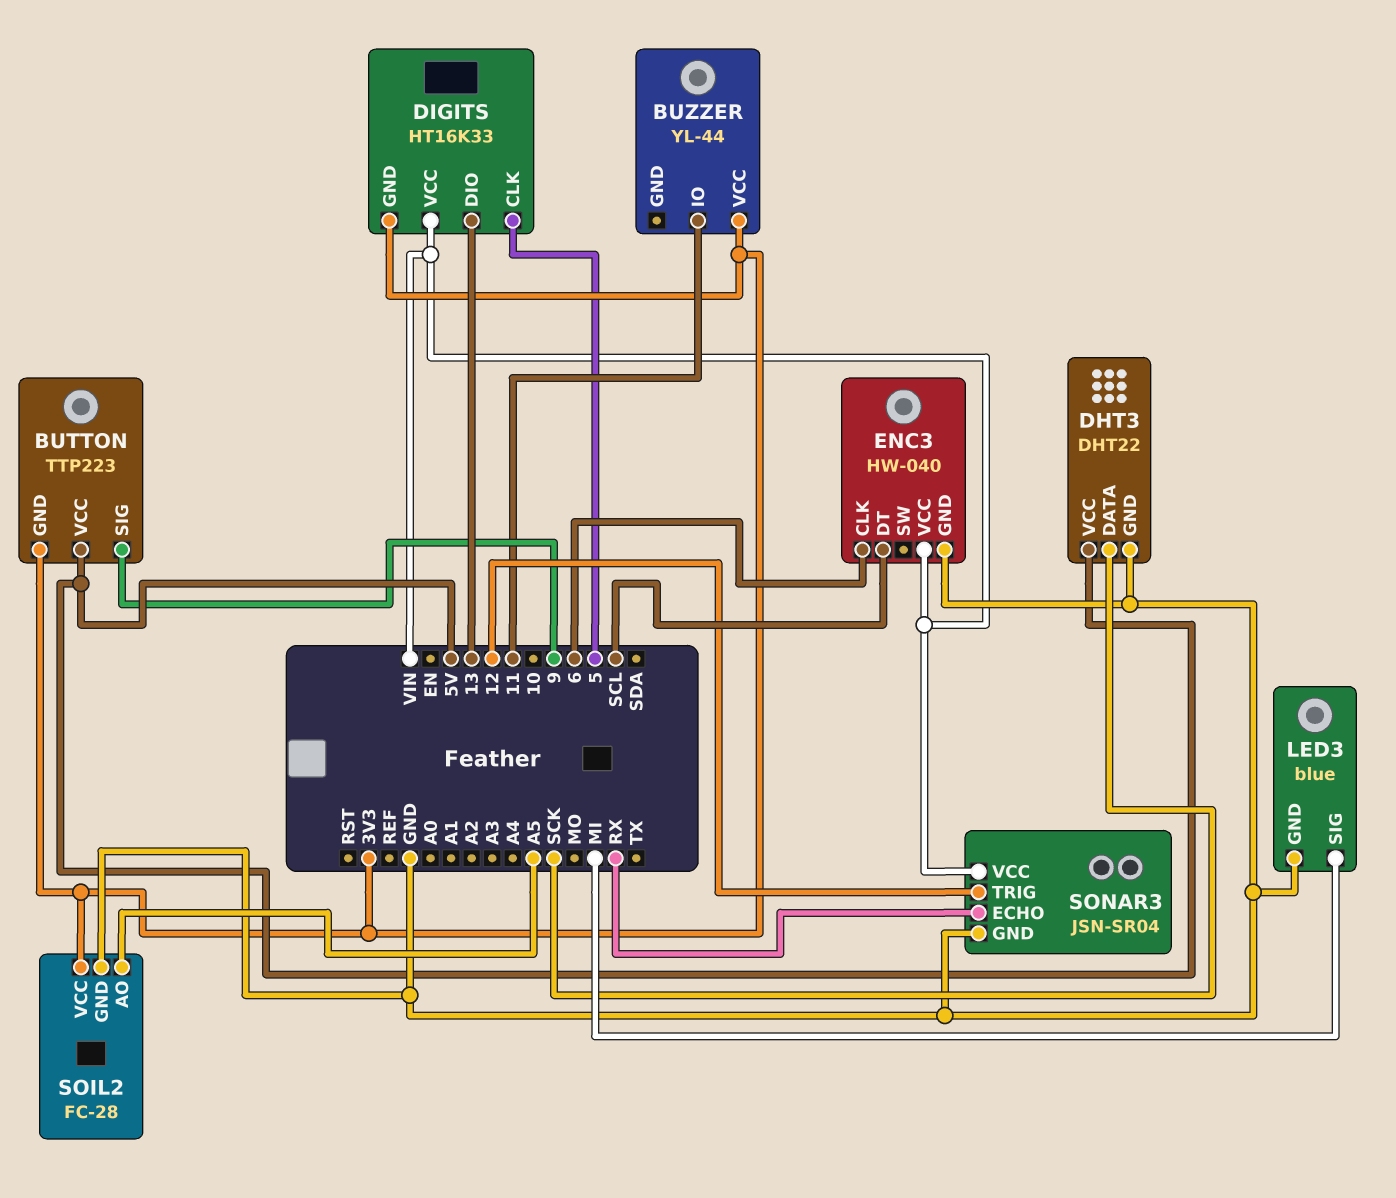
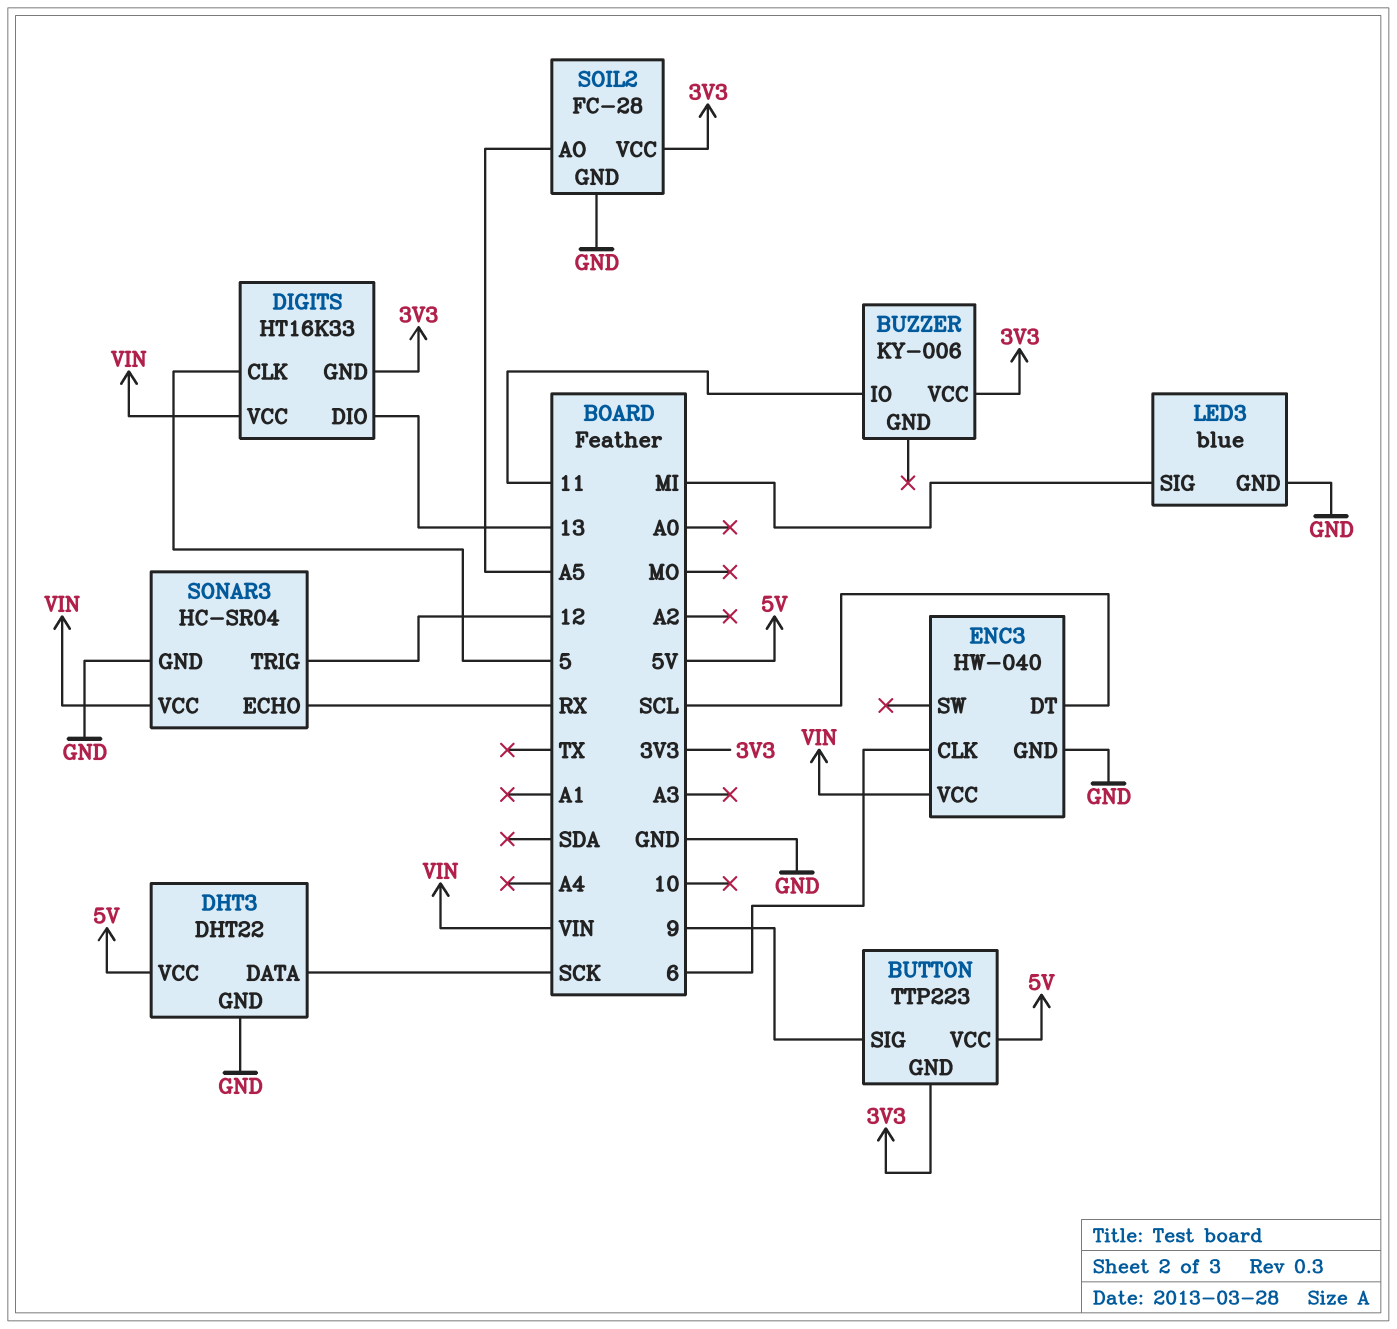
BUZZER: YL-44 -> KY-006
SONAR3: JSN-SR04 -> HC-SR04

